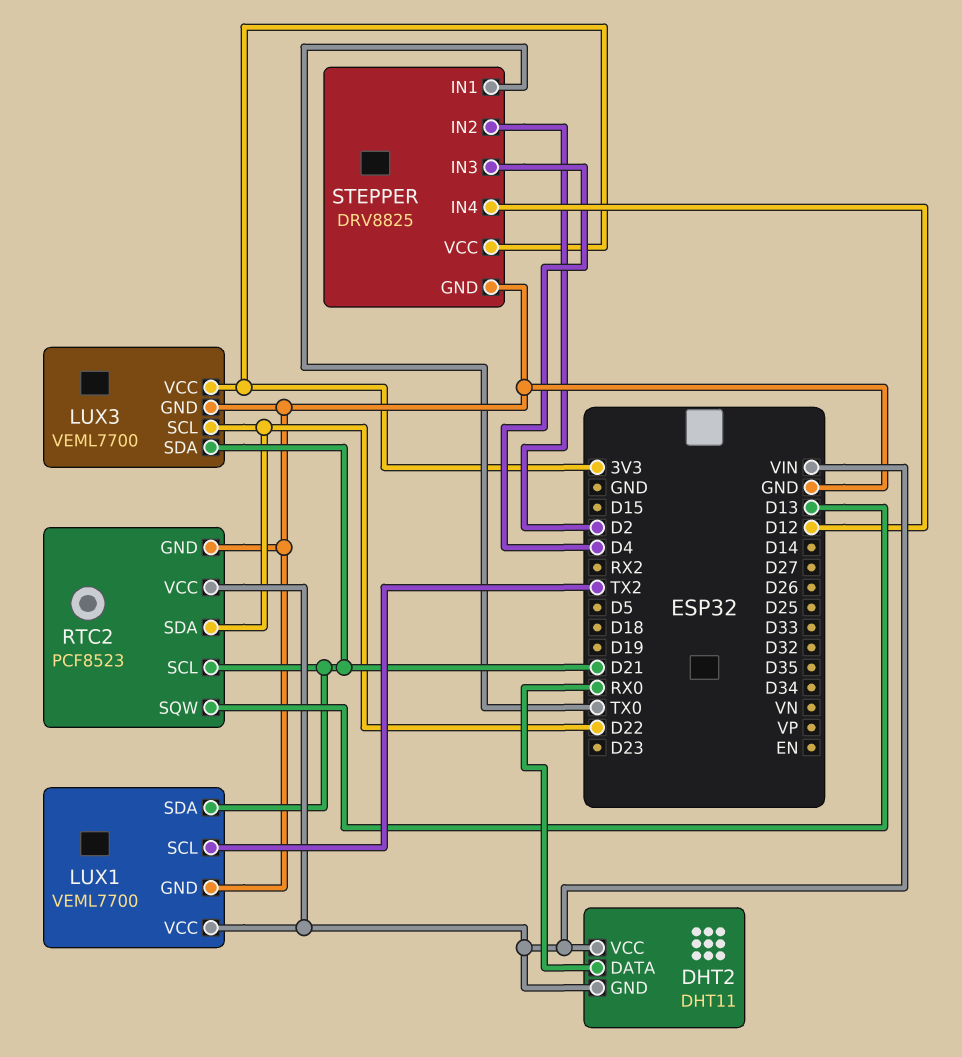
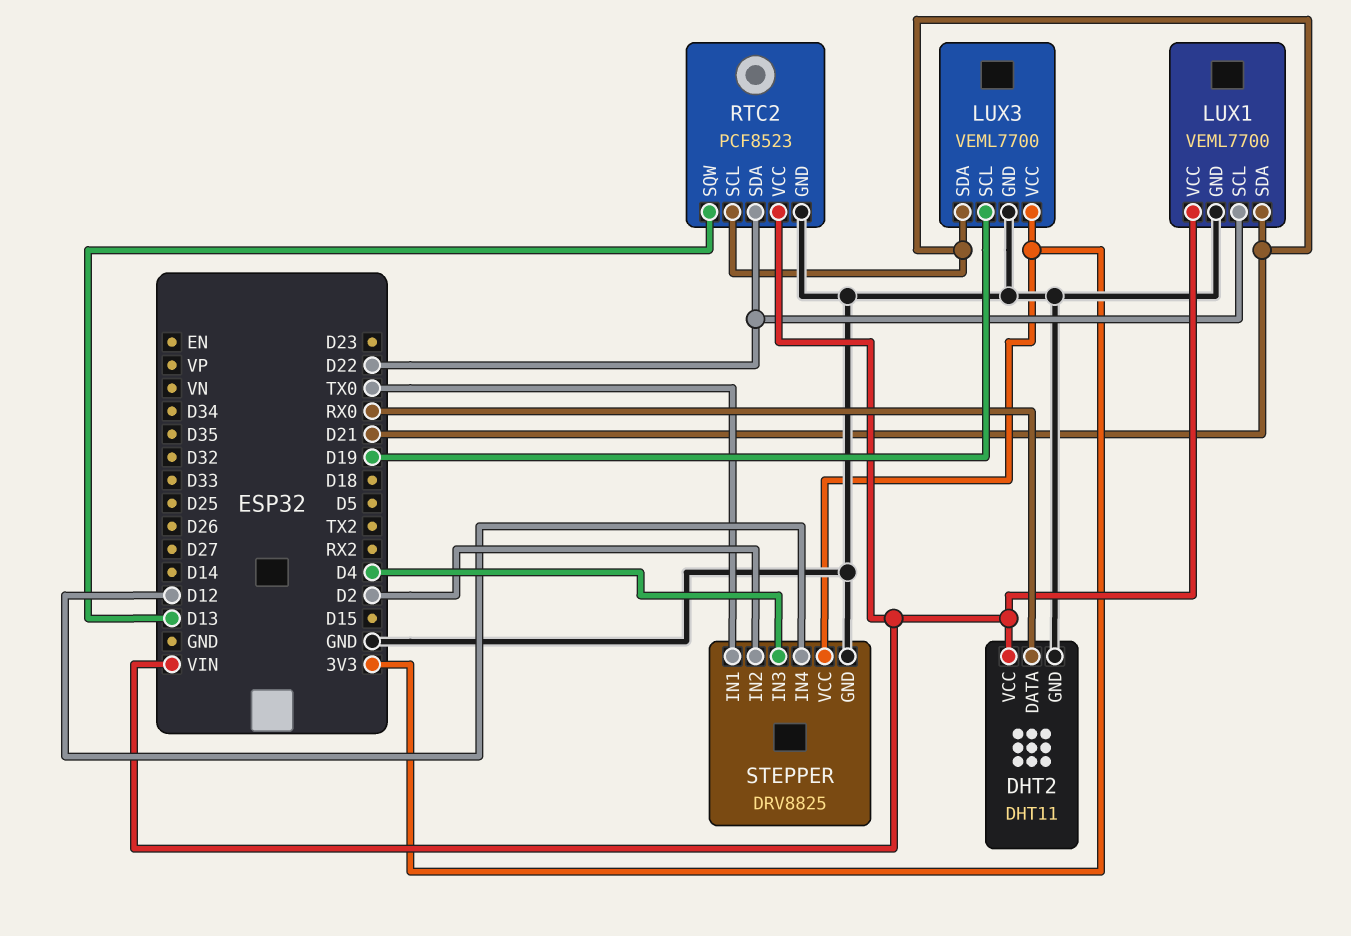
DHT2 pin GND: VIN -> GND
LUX1 pin SCL: TX2 -> D22
LUX3 pin SCL: D22 -> D19

